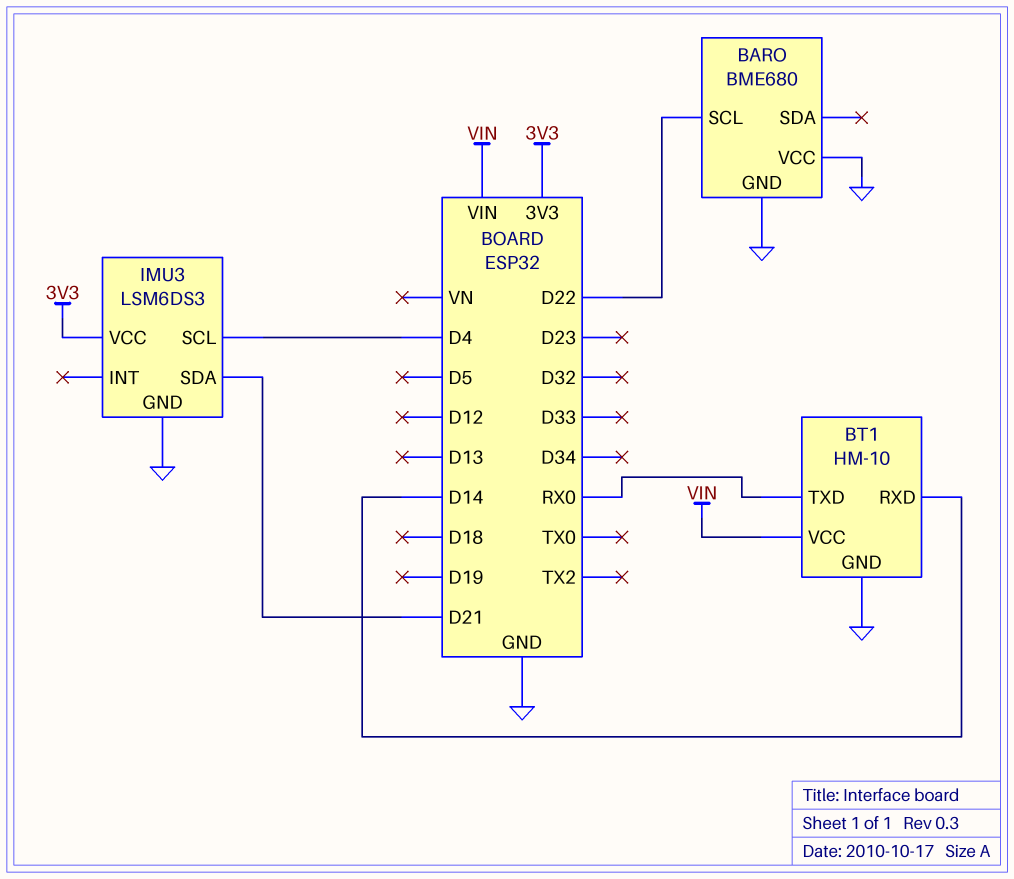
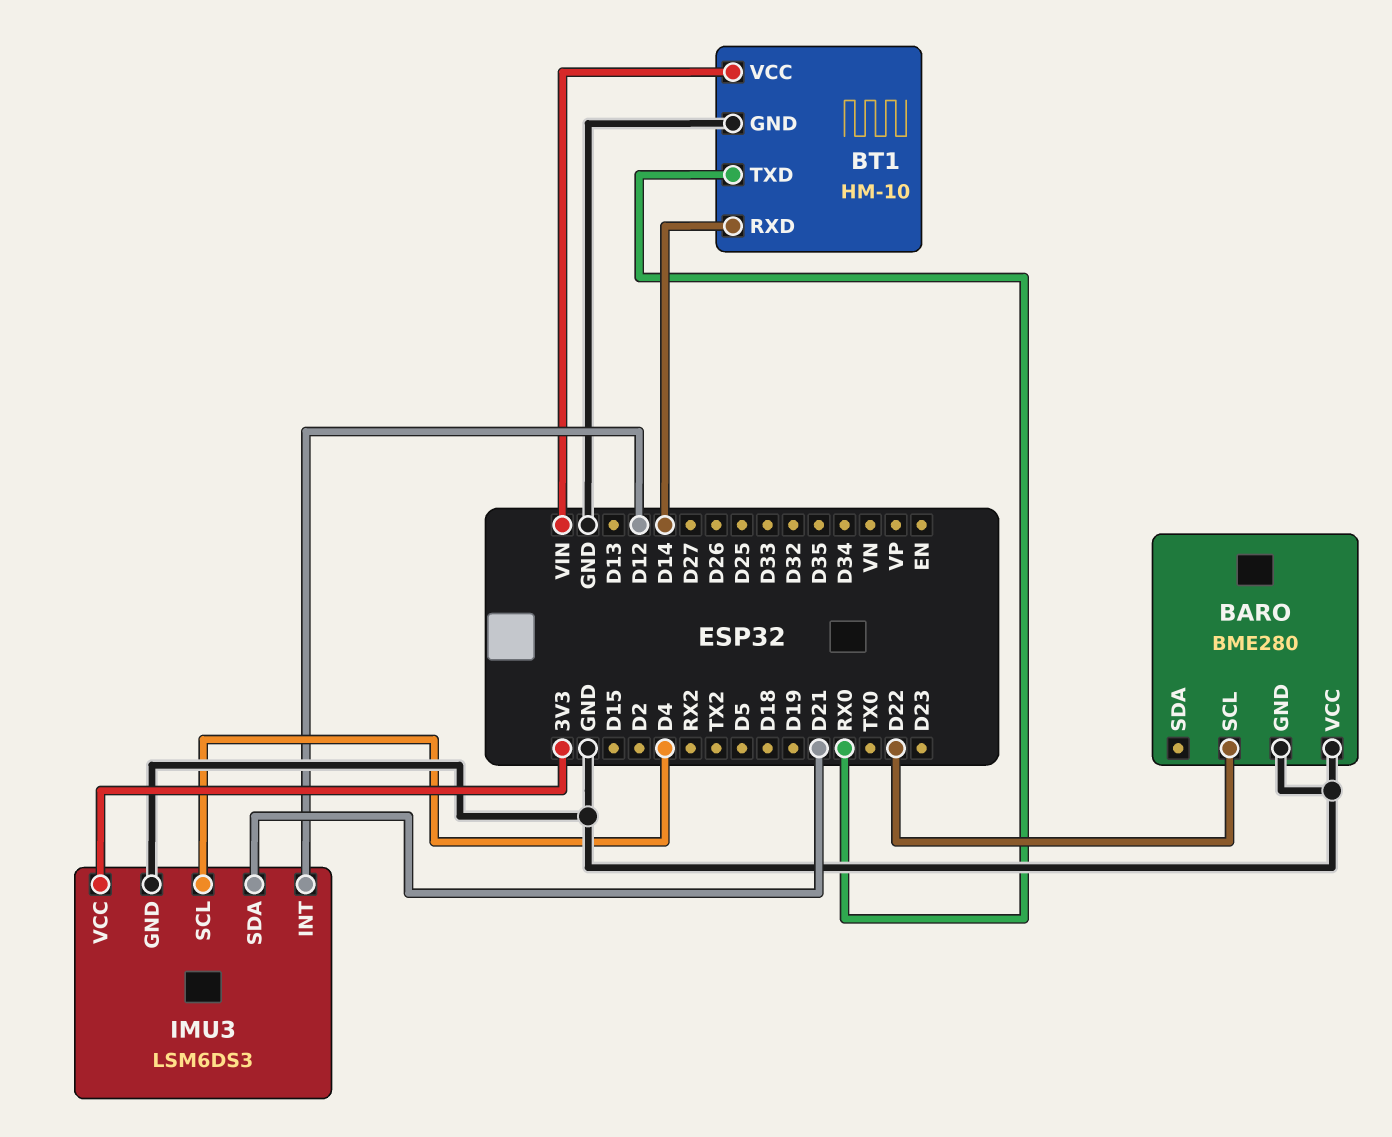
BARO: BME680 -> BME280
IMU3 pin INT: none -> D12

